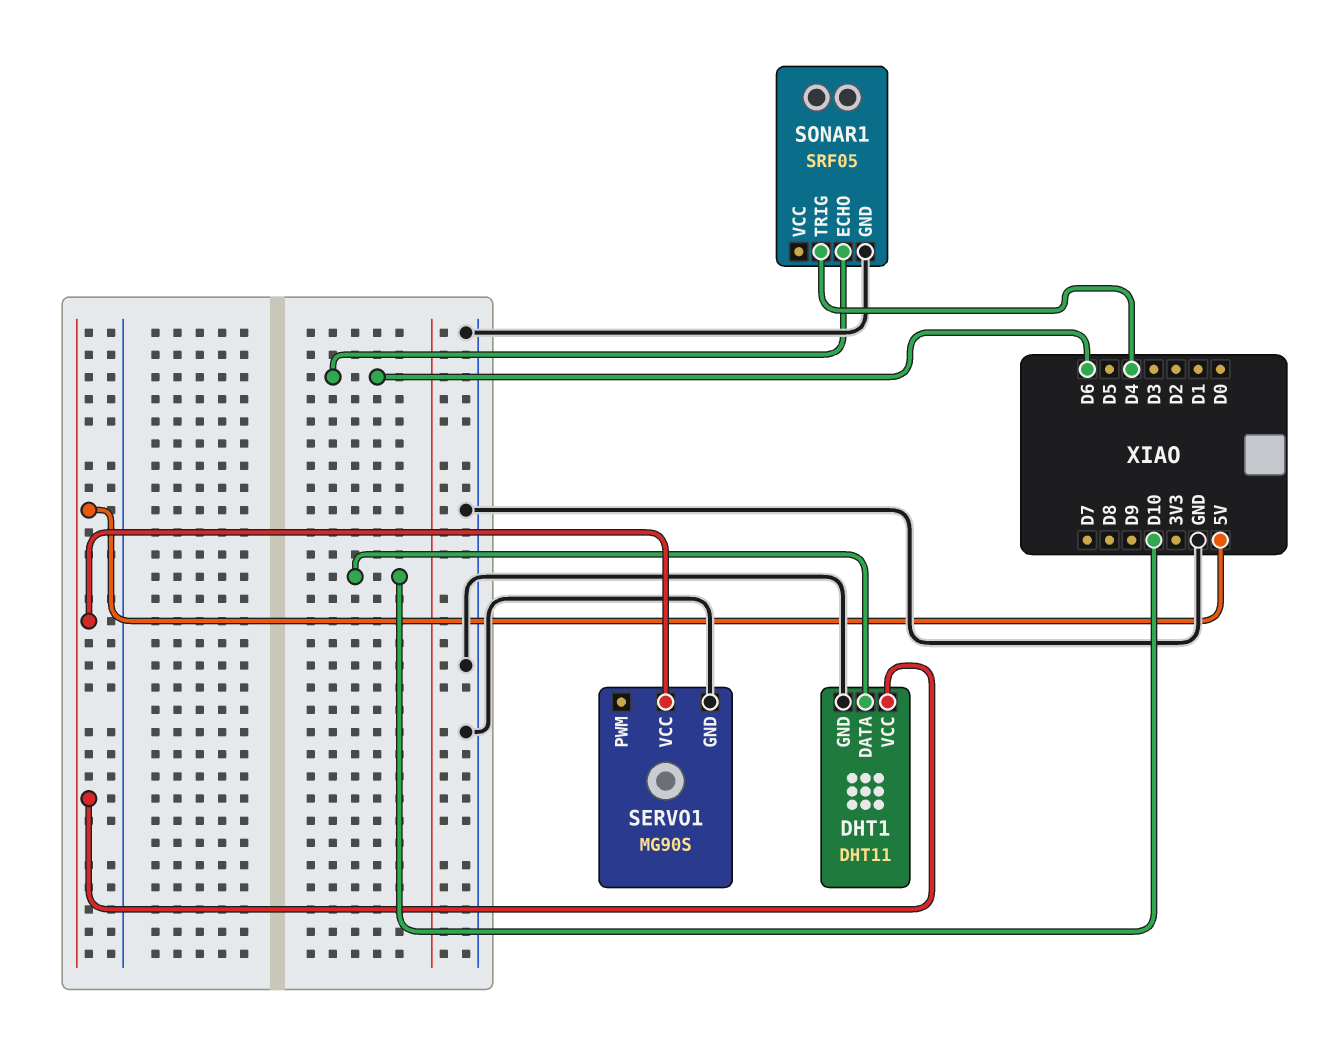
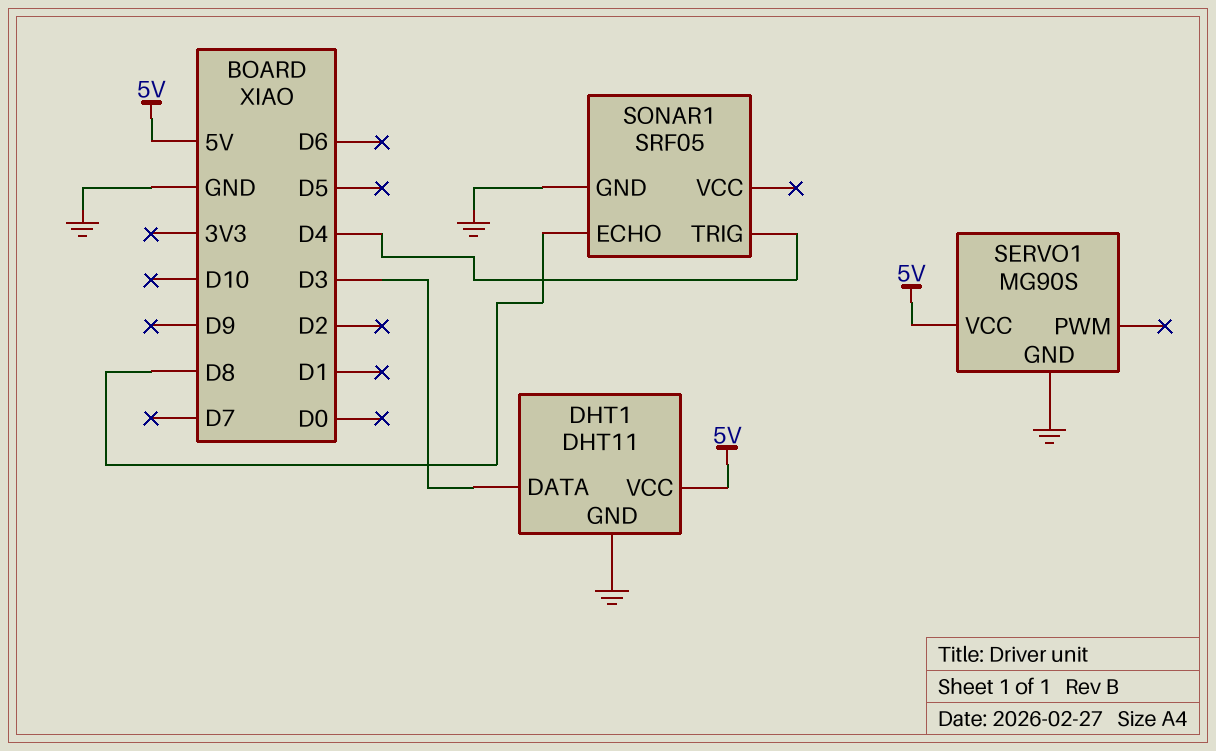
DHT1 pin DATA: D10 -> D3
SONAR1 pin ECHO: D6 -> D8

